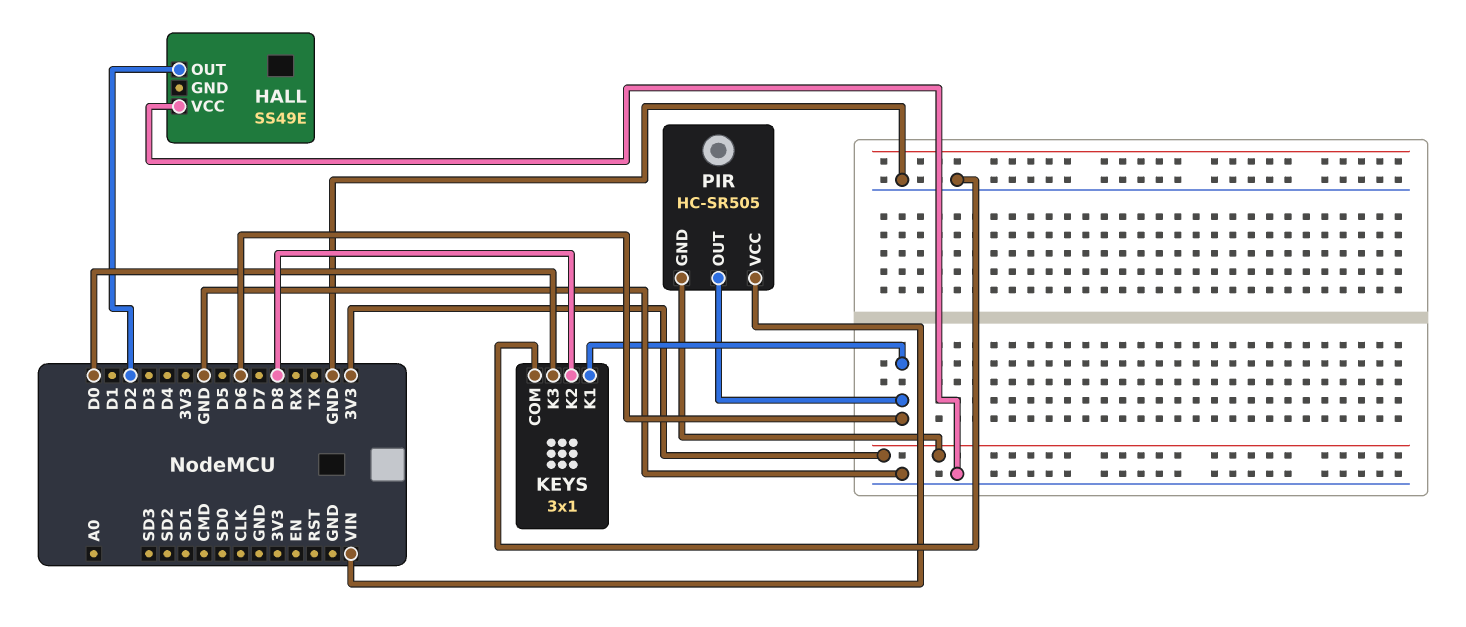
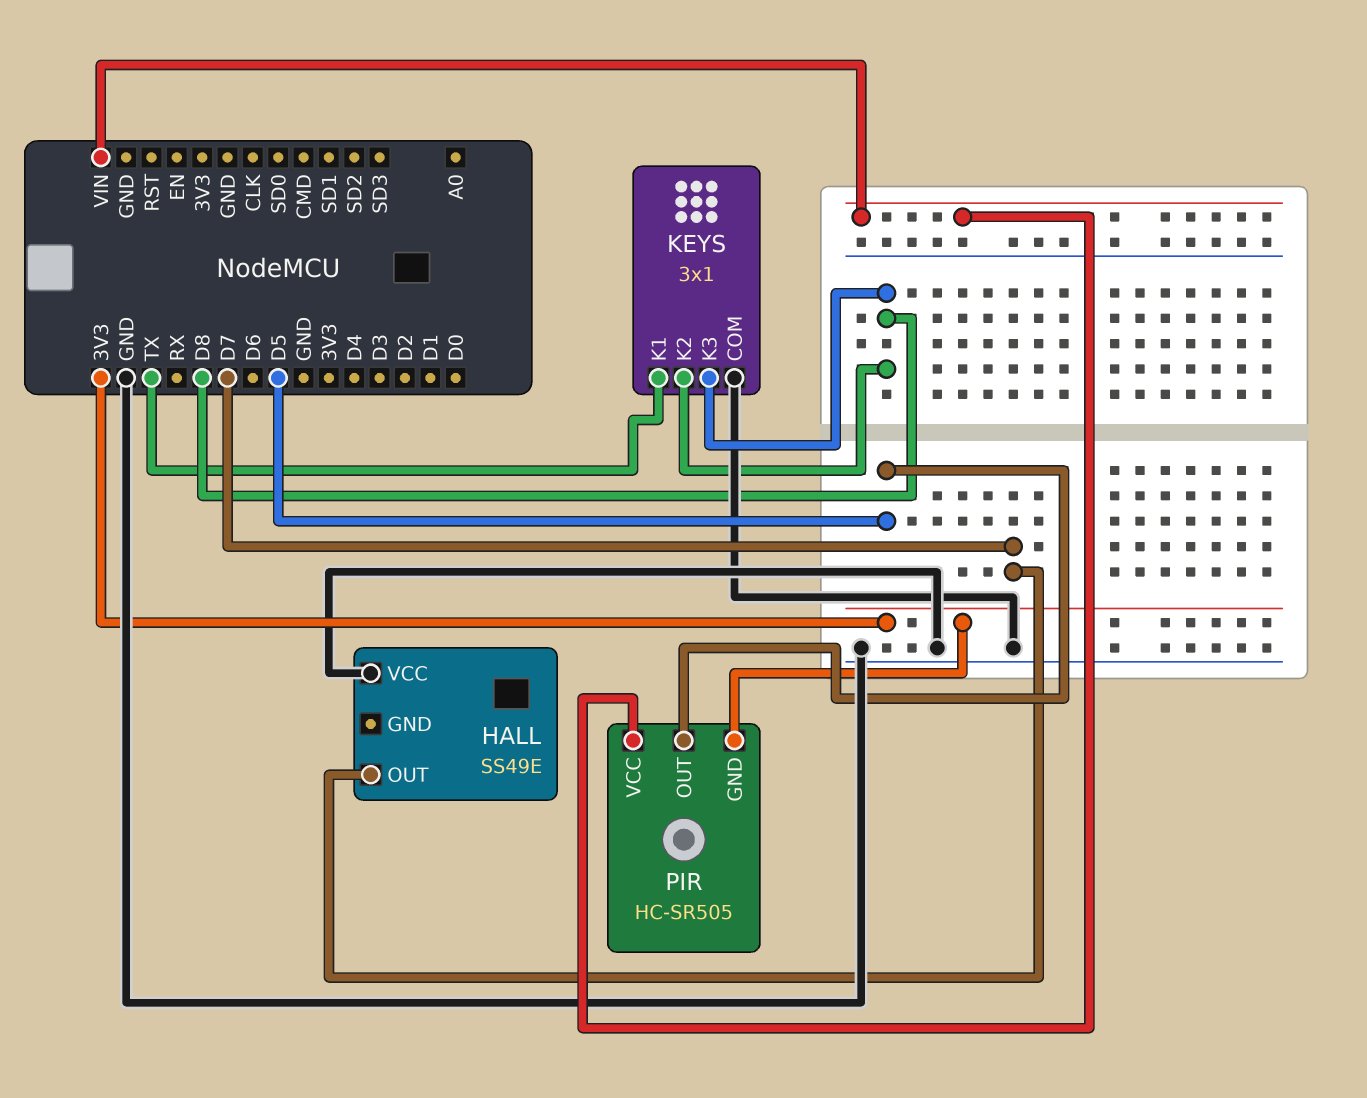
HALL pin OUT: D2 -> D7
KEYS pin K1: D6 -> TX
KEYS pin K3: D0 -> D8
PIR pin OUT: D6 -> D5

